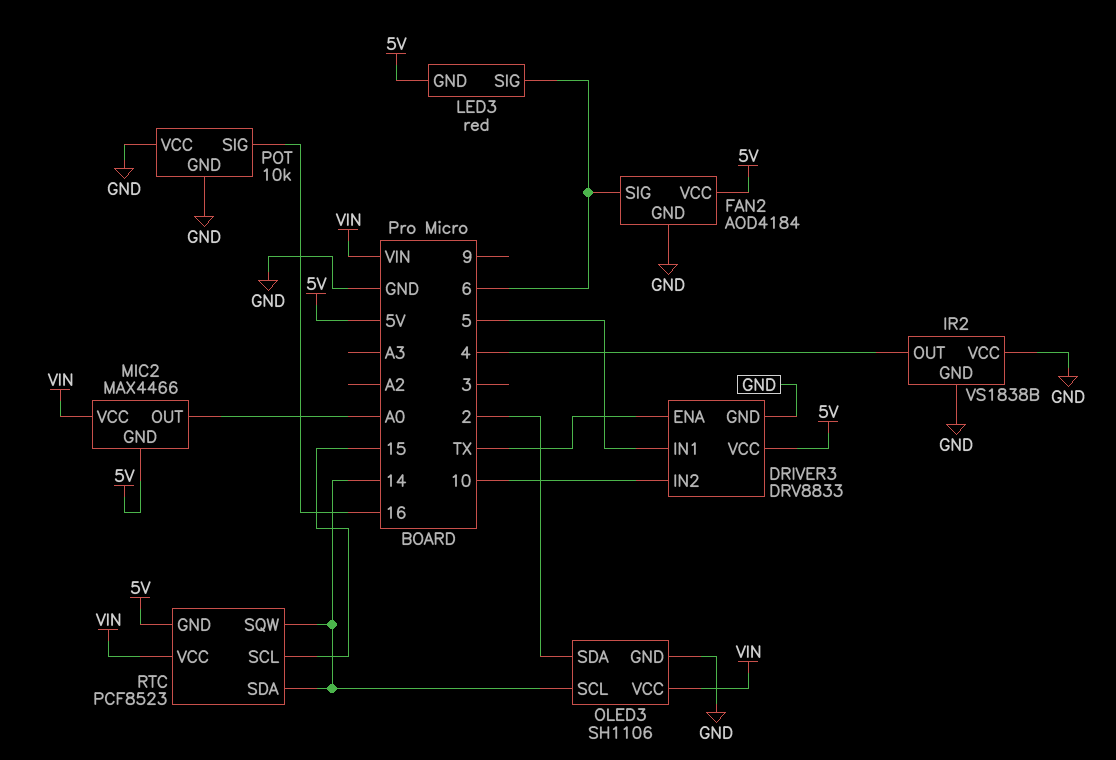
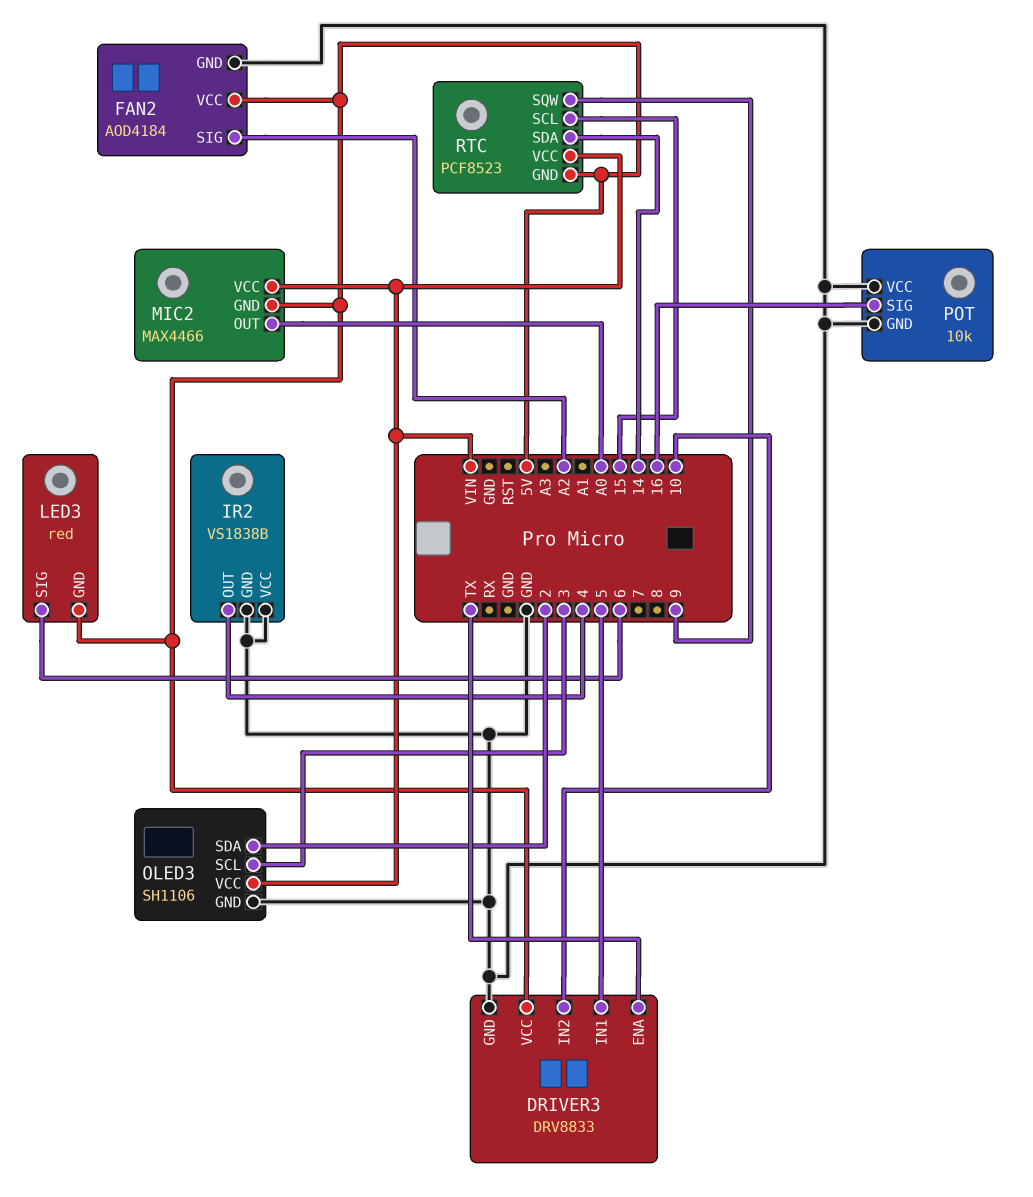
FAN2 pin SIG: 6 -> A2
OLED3 pin SCL: 14 -> 3
RTC pin SQW: 14 -> 9

